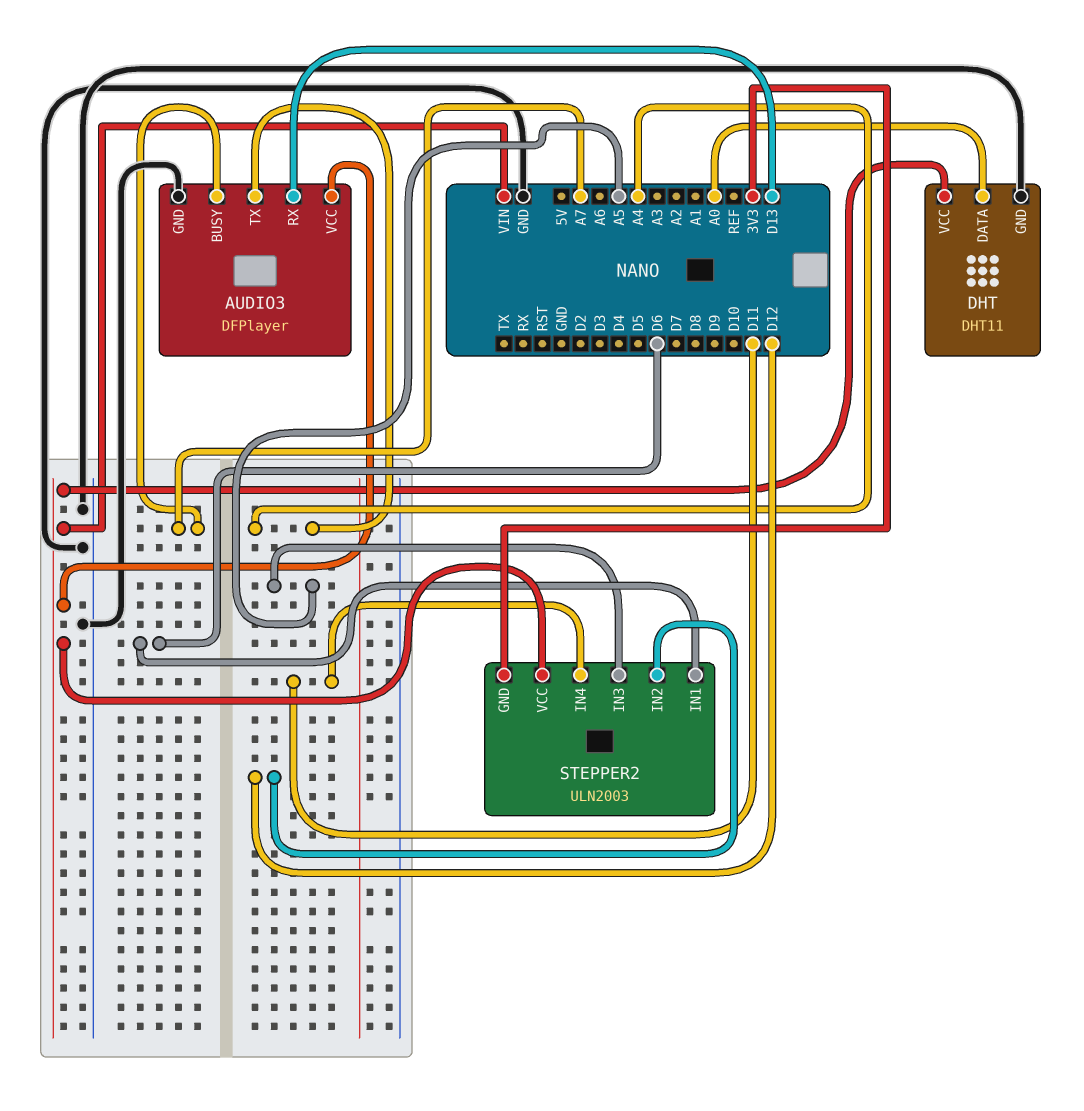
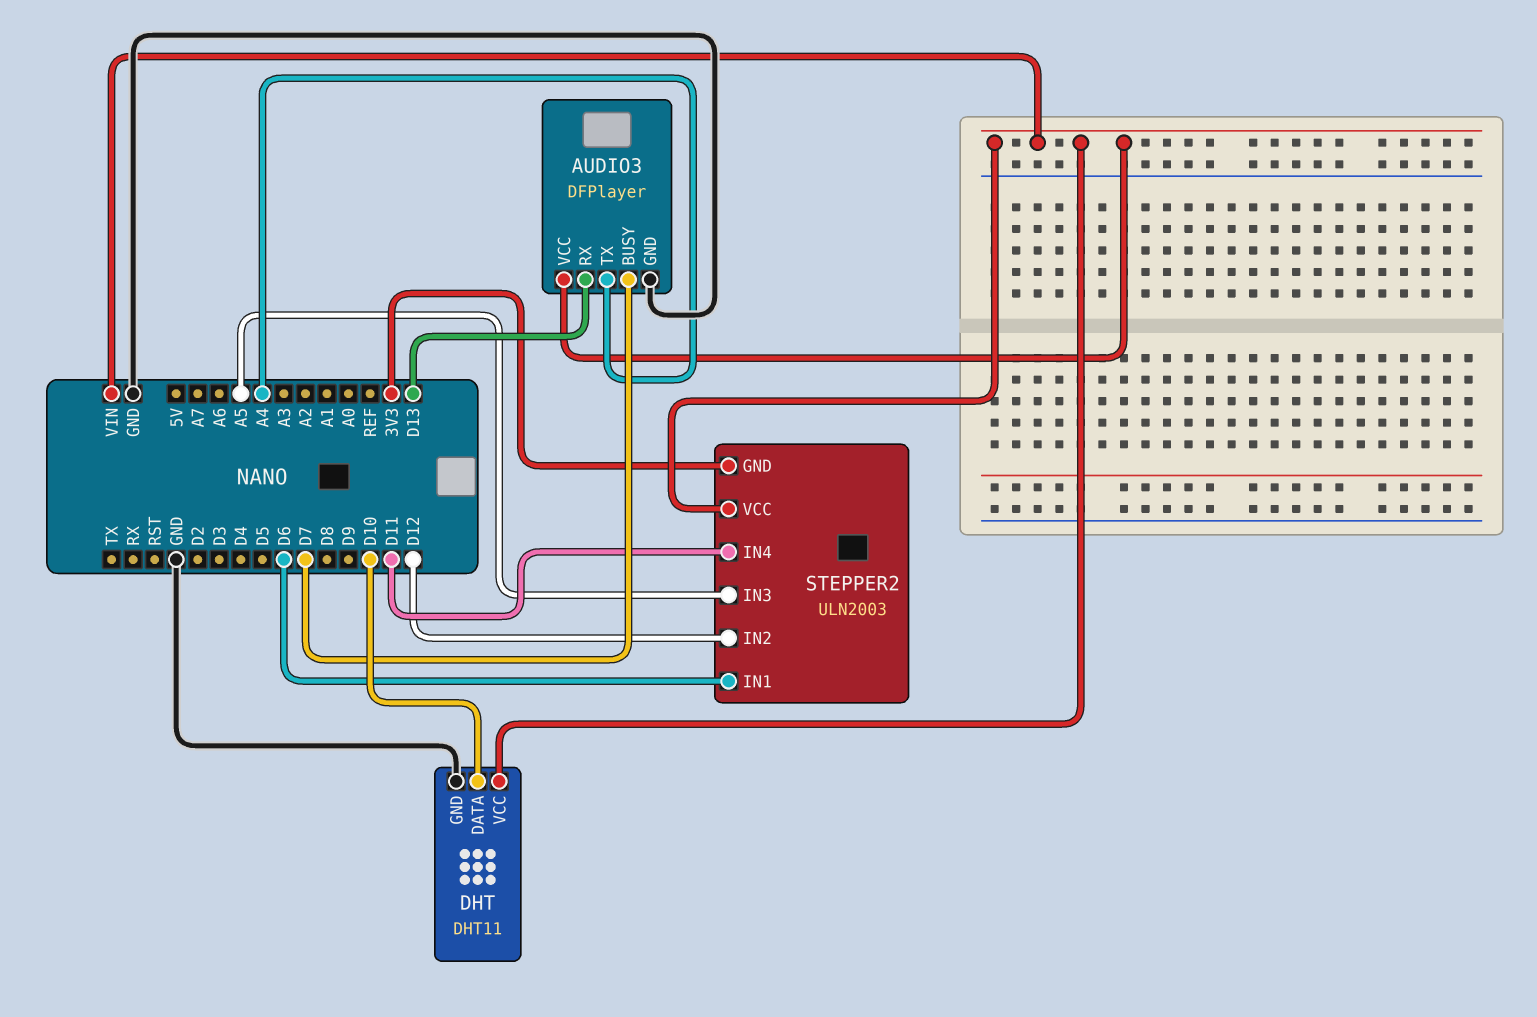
AUDIO3 pin BUSY: A7 -> D7
DHT pin DATA: A0 -> D10

